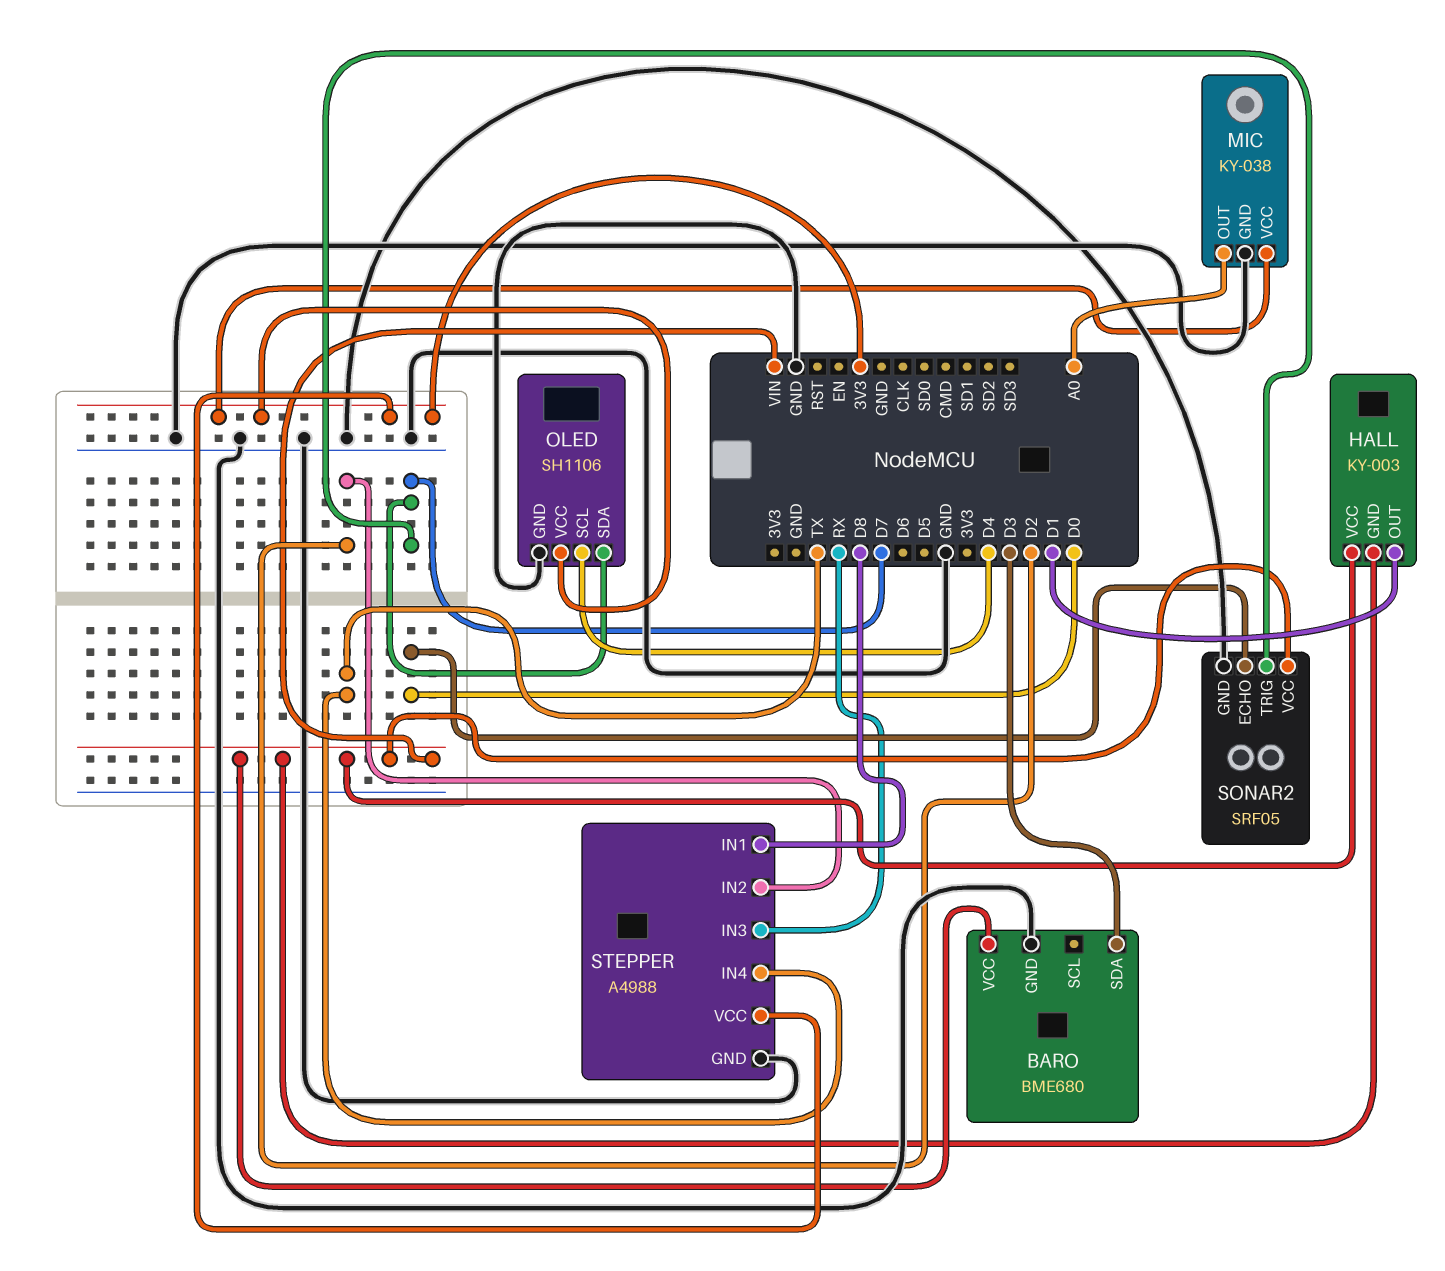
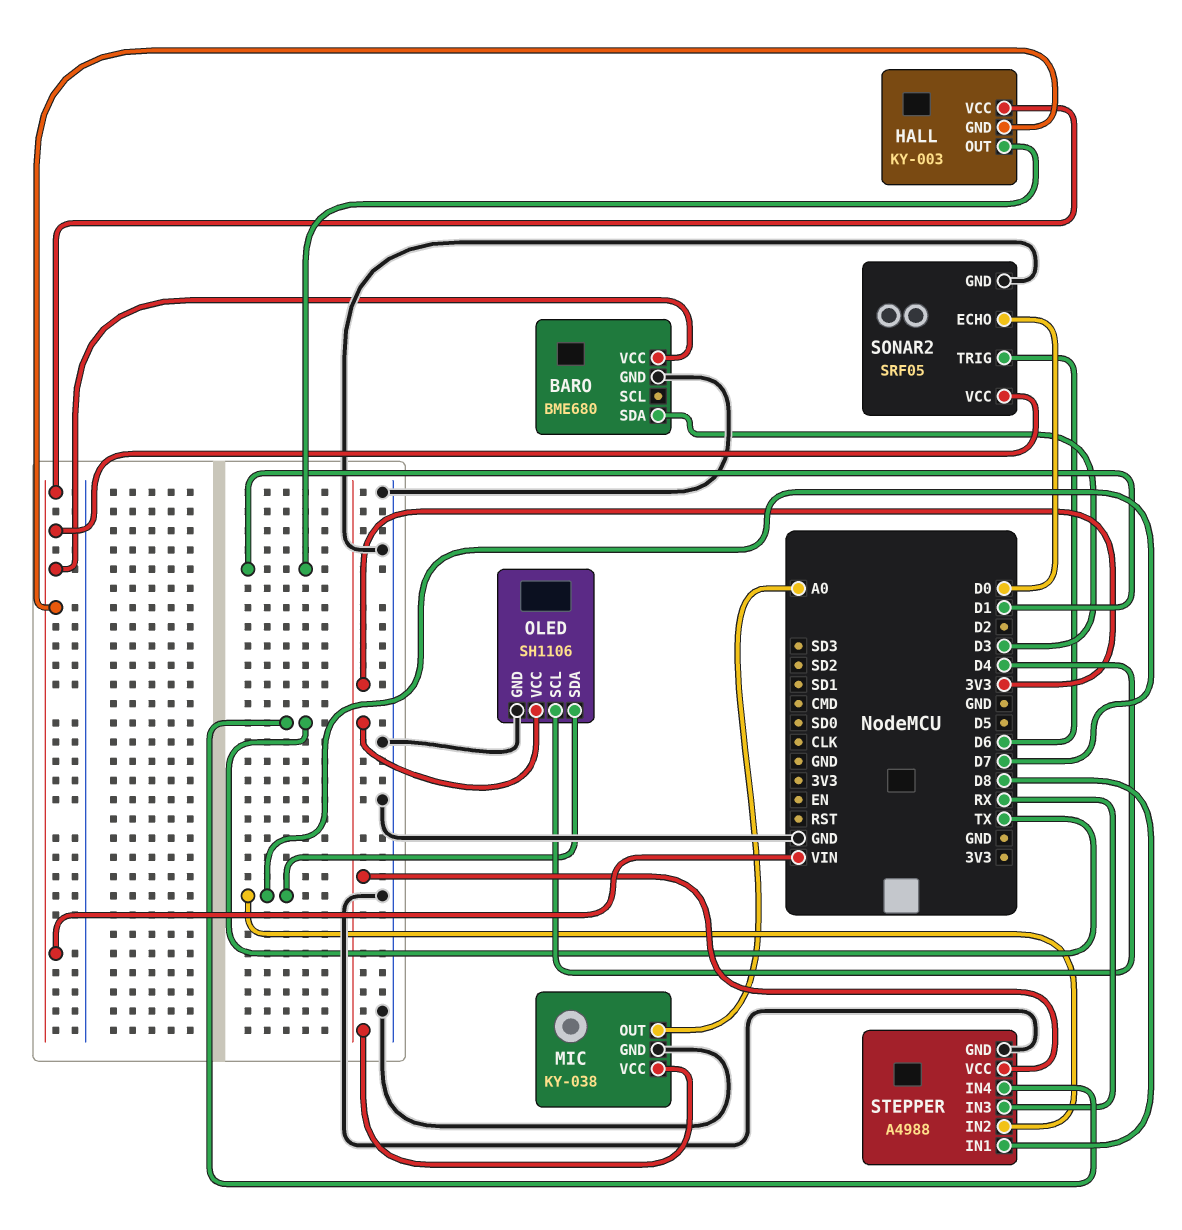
SONAR2 pin TRIG: D7 -> D6
STEPPER pin IN2: D2 -> D7

